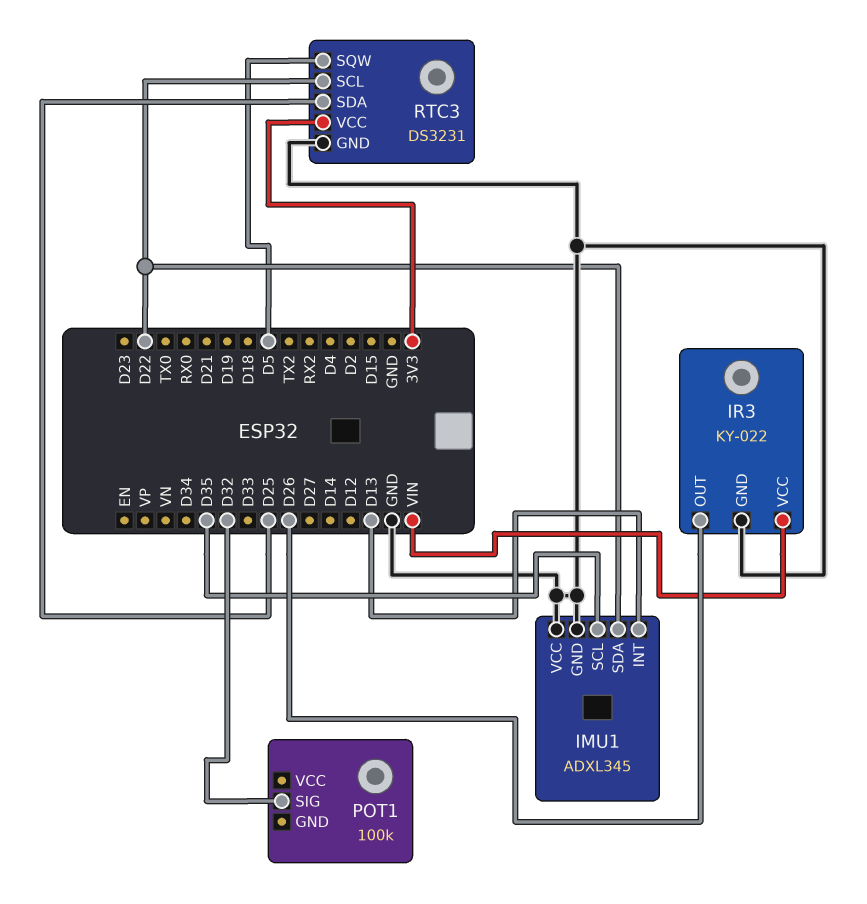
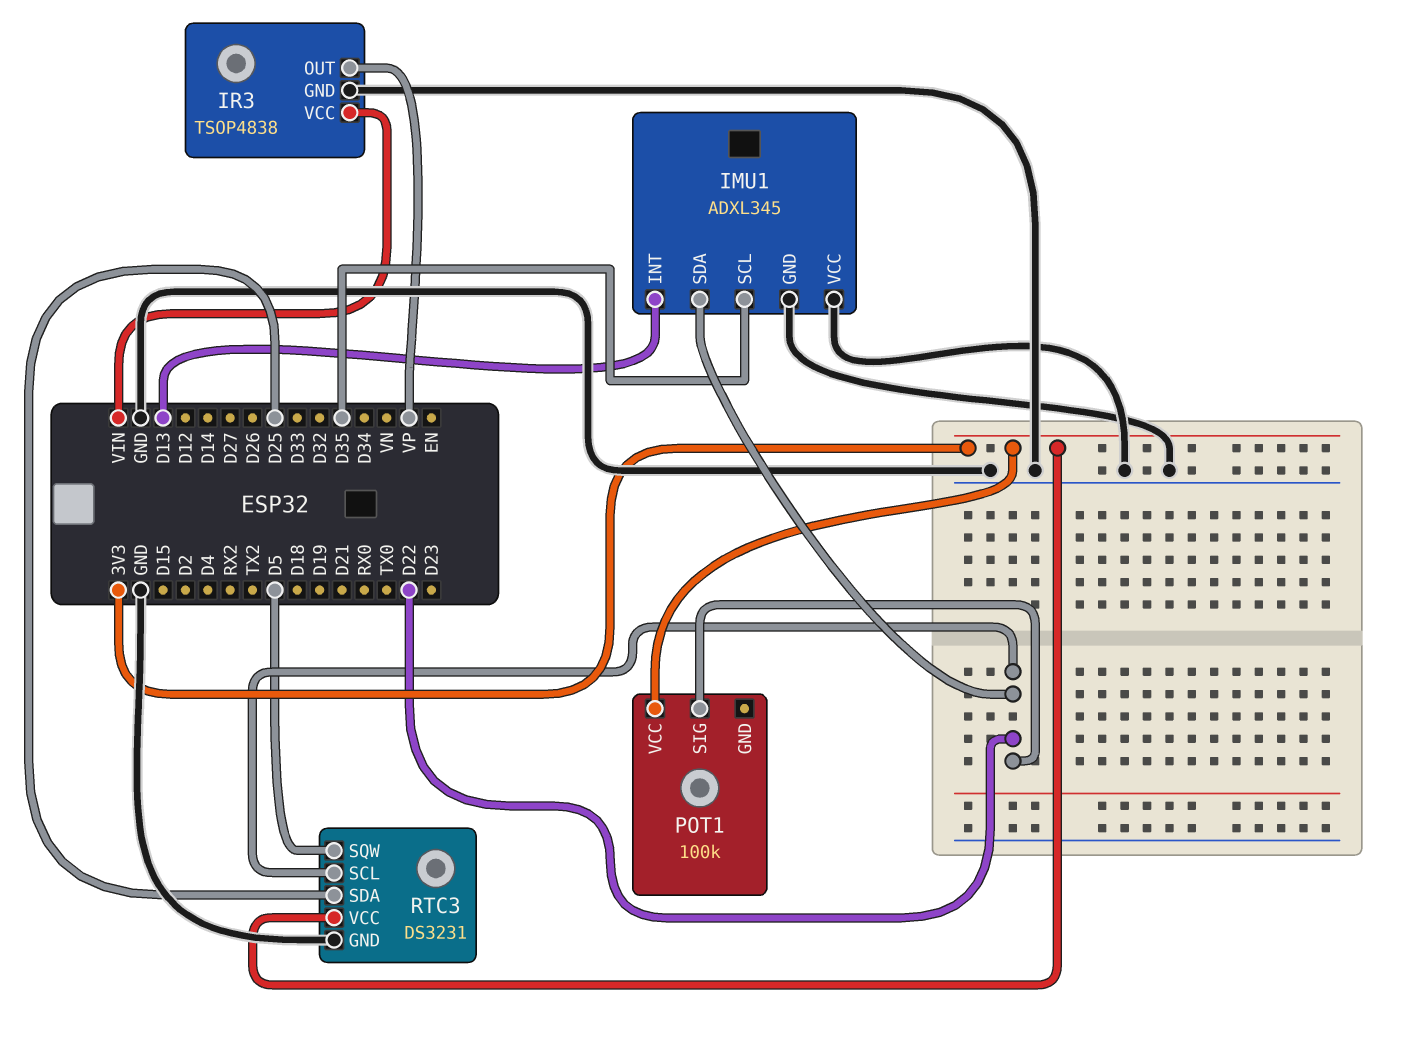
IR3: KY-022 -> TSOP4838
IR3 pin OUT: D26 -> VP
POT1 pin SIG: D32 -> D22
POT1 pin VCC: none -> 3V3

